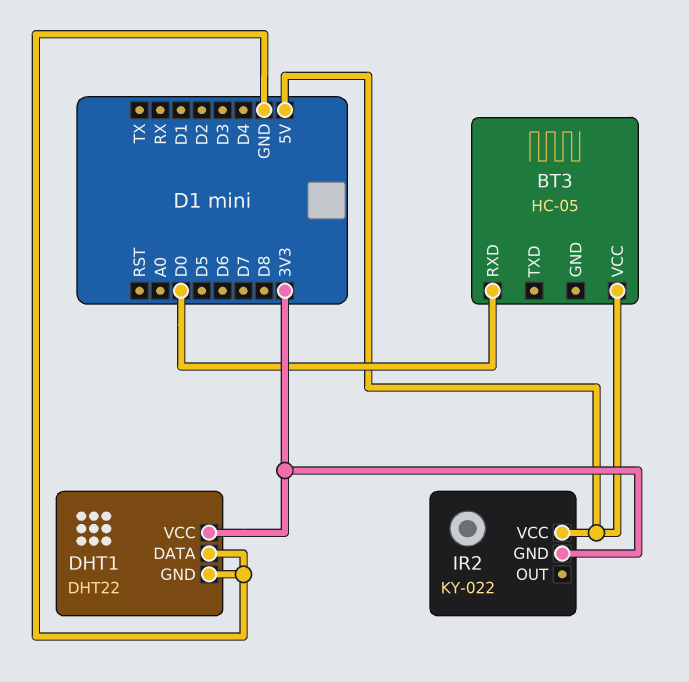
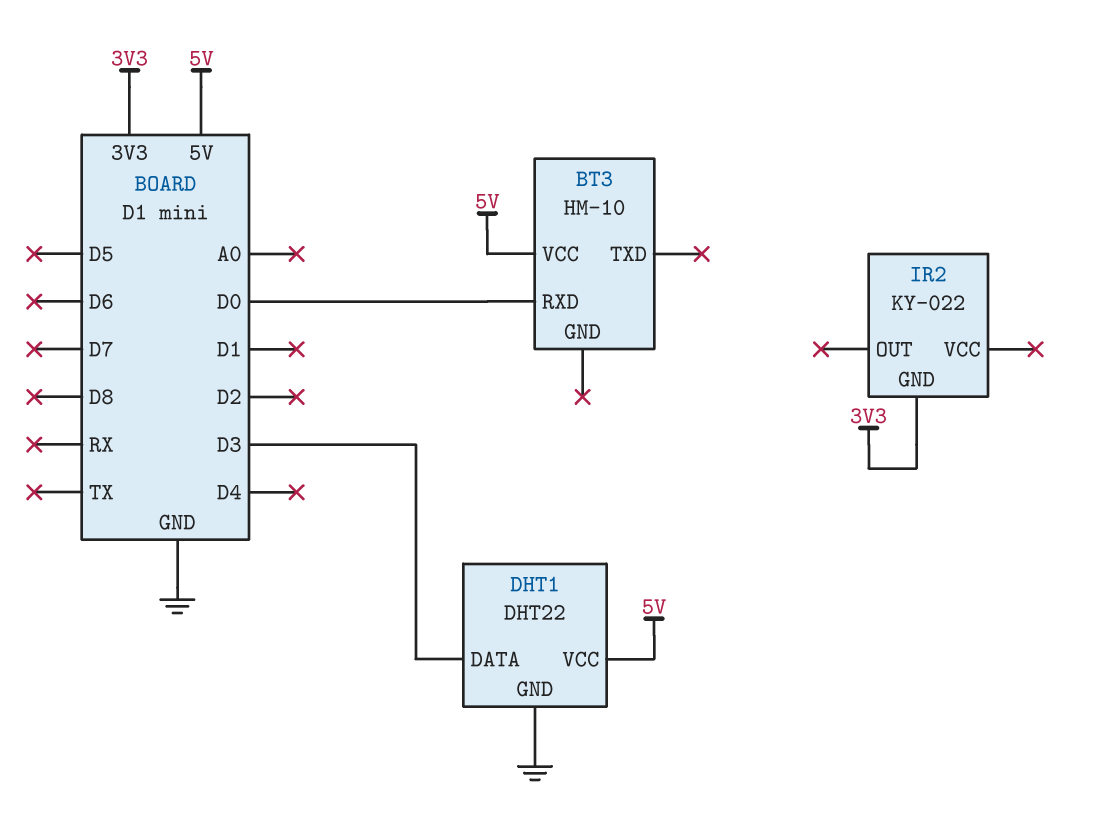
BT3: HC-05 -> HM-10
DHT1 pin DATA: GND -> D3
DHT1 pin VCC: 3V3 -> 5V
IR2 pin VCC: 5V -> none

